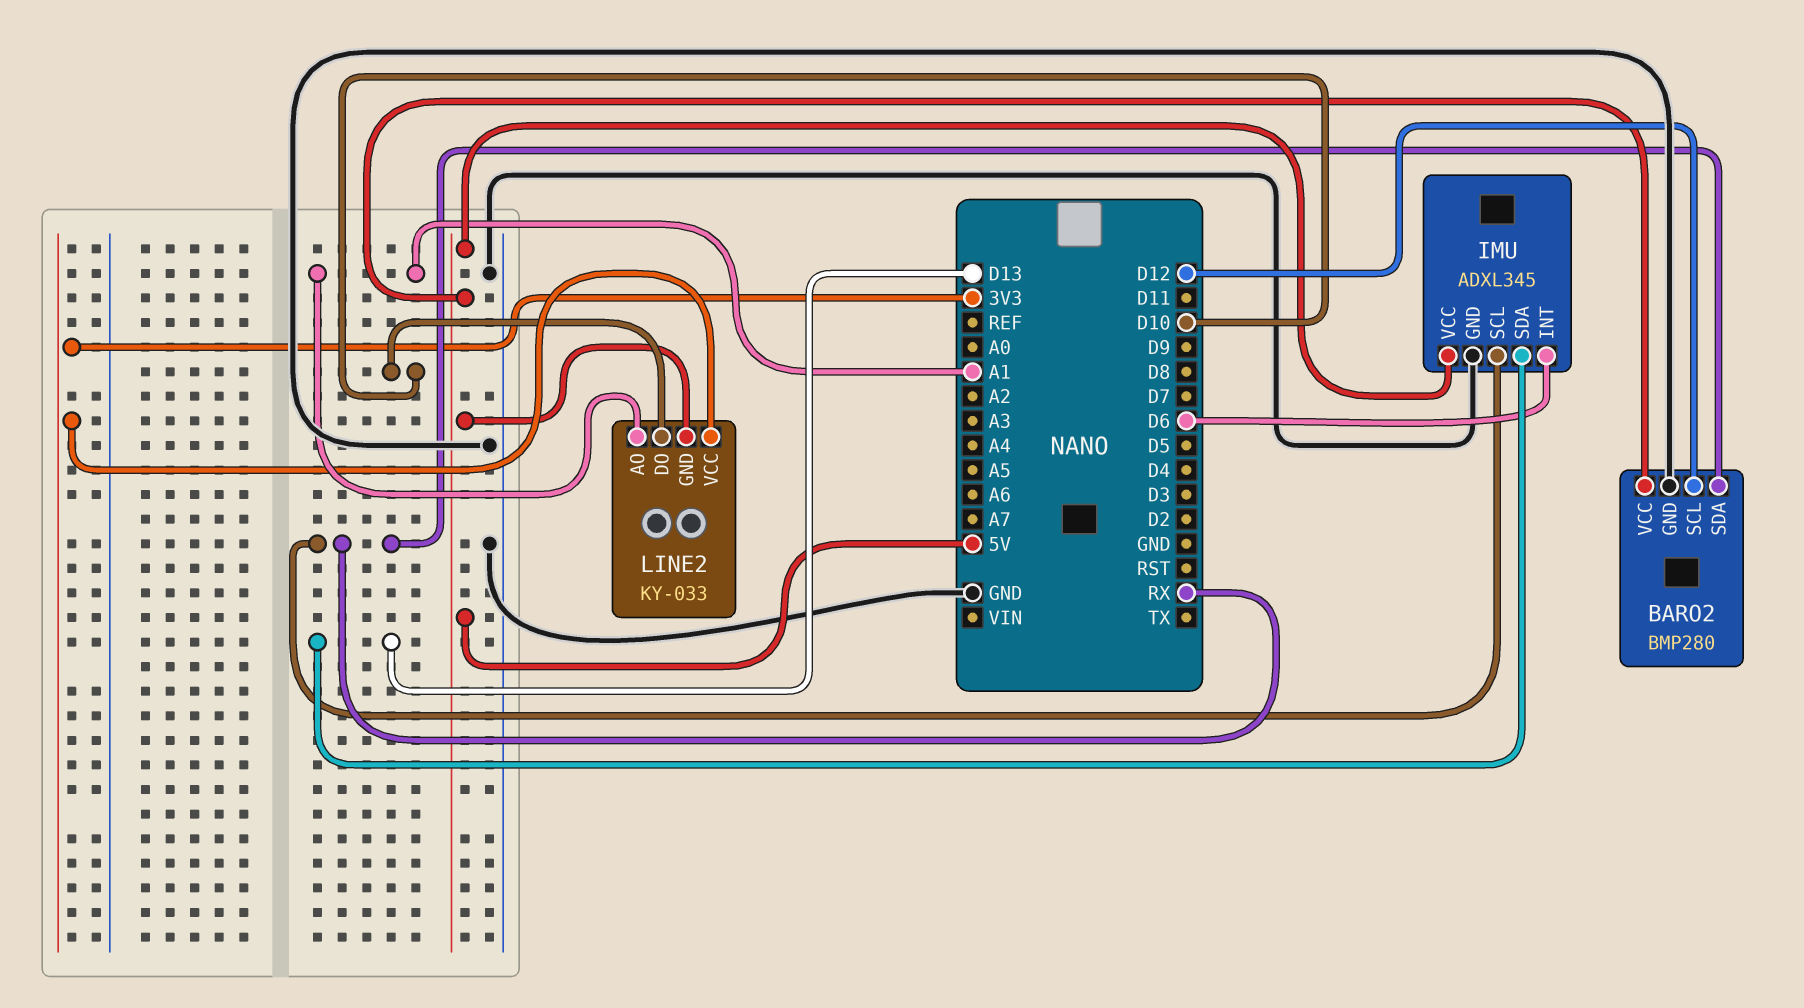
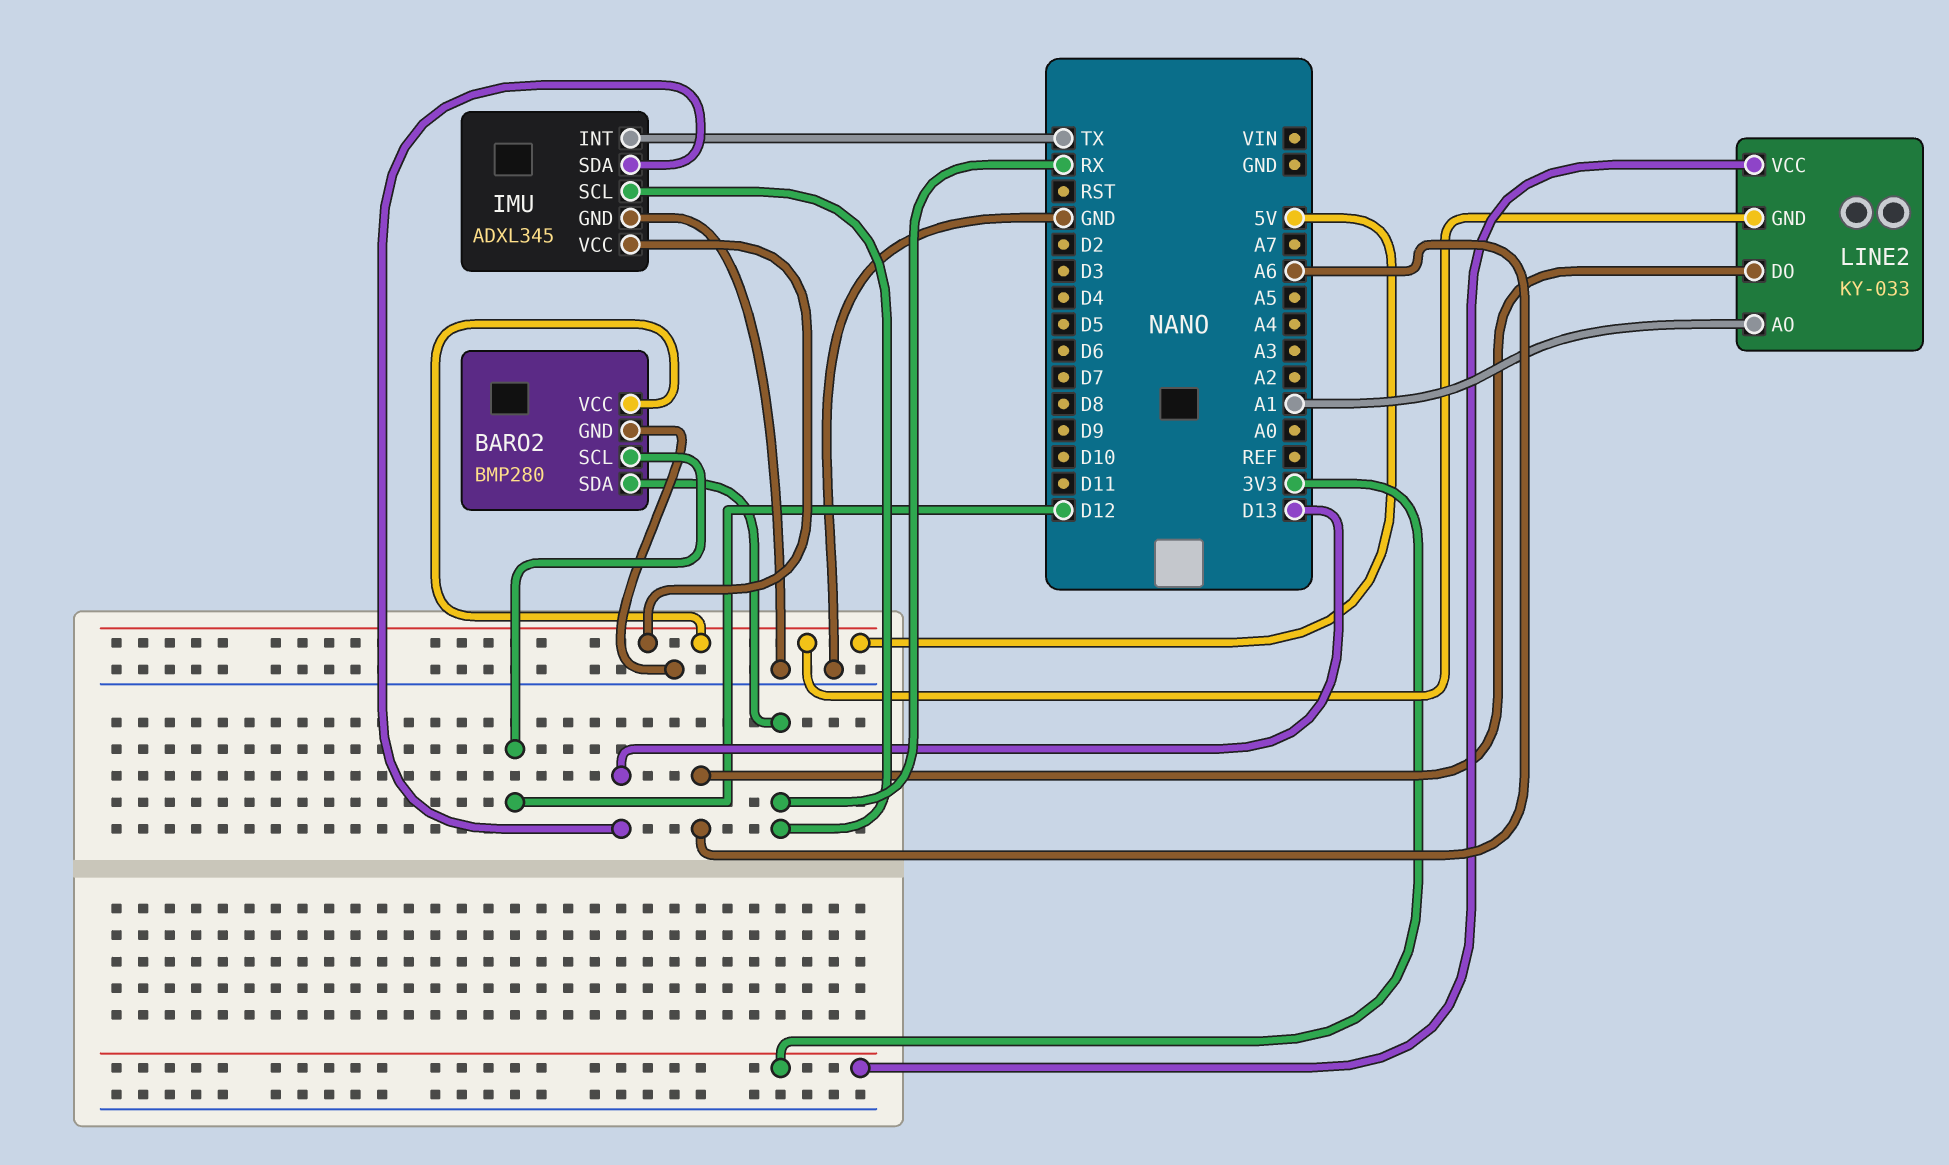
IMU pin INT: D6 -> TX
LINE2 pin DO: D10 -> A6

